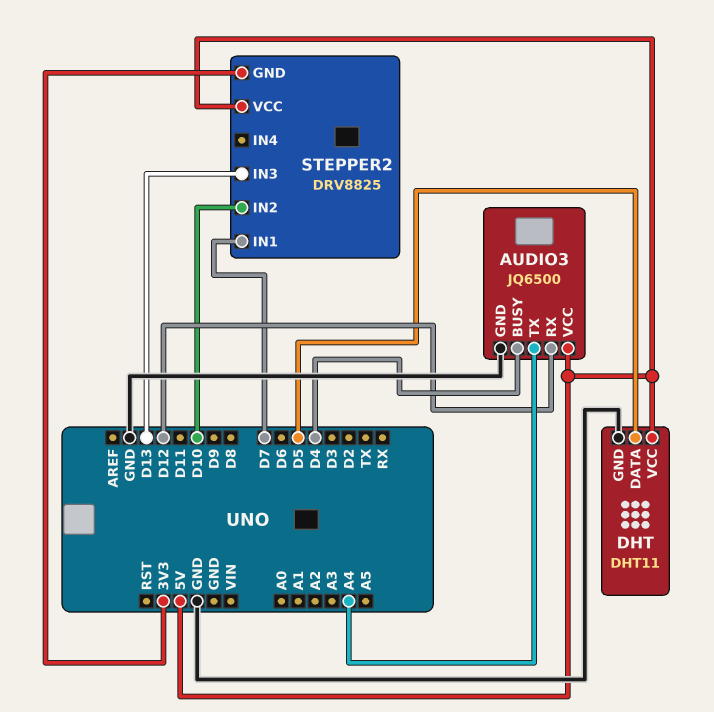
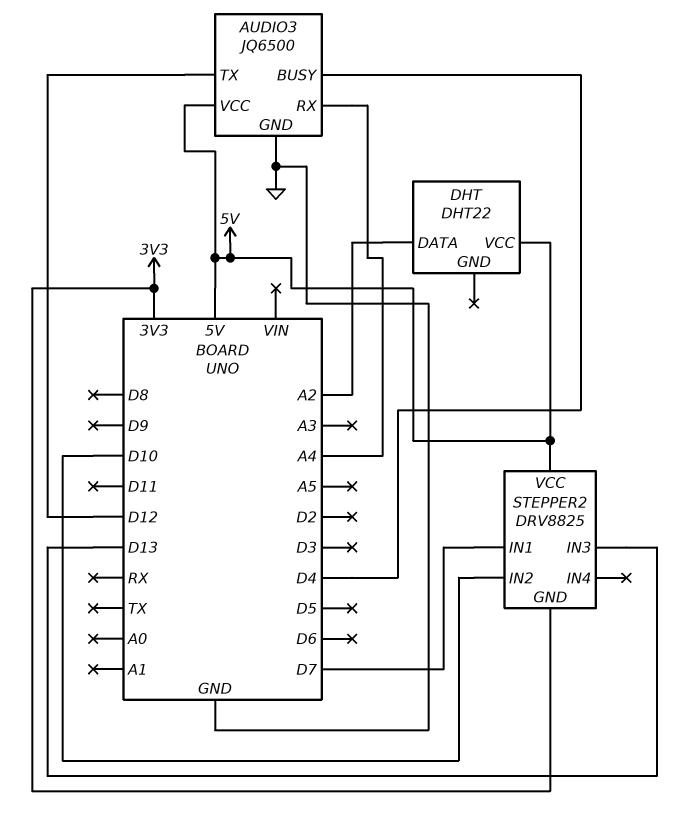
AUDIO3 pin RX: D12 -> A4
AUDIO3 pin TX: A4 -> D12
DHT: DHT11 -> DHT22
DHT pin DATA: D5 -> A2
DHT pin GND: GND -> none

